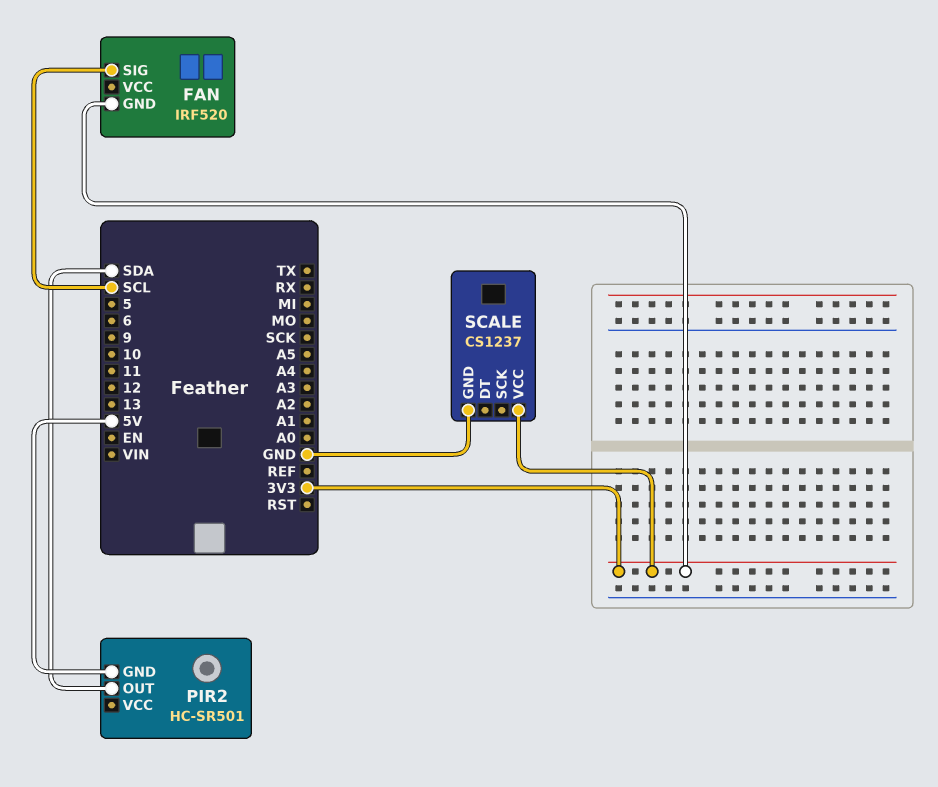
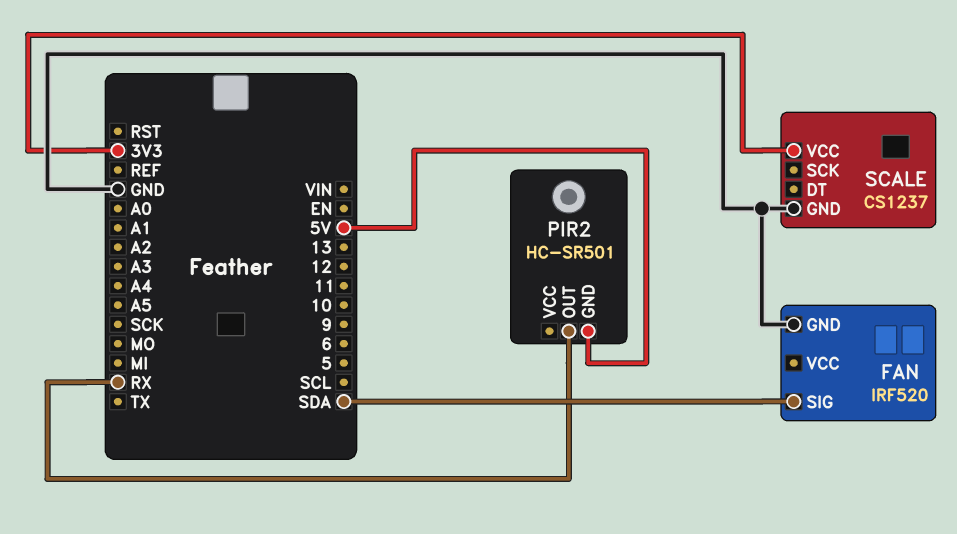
FAN pin GND: 3V3 -> GND
FAN pin SIG: SCL -> SDA
PIR2 pin OUT: SDA -> RX

